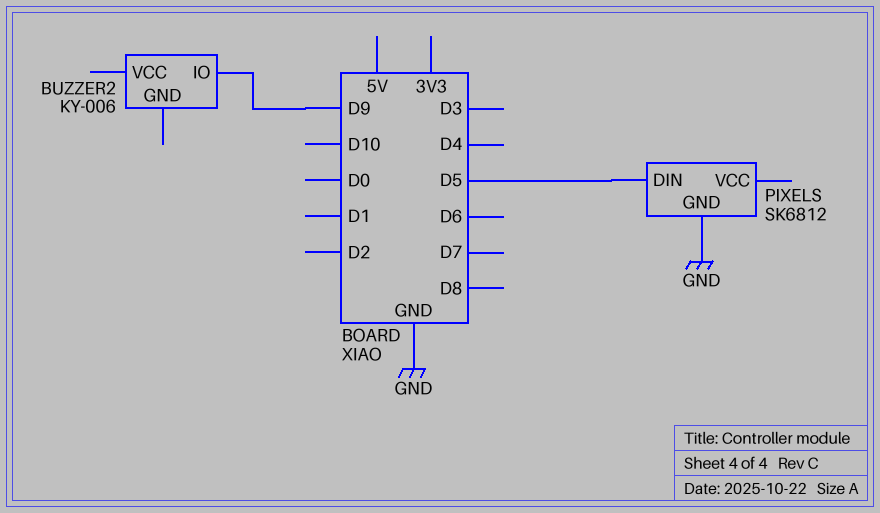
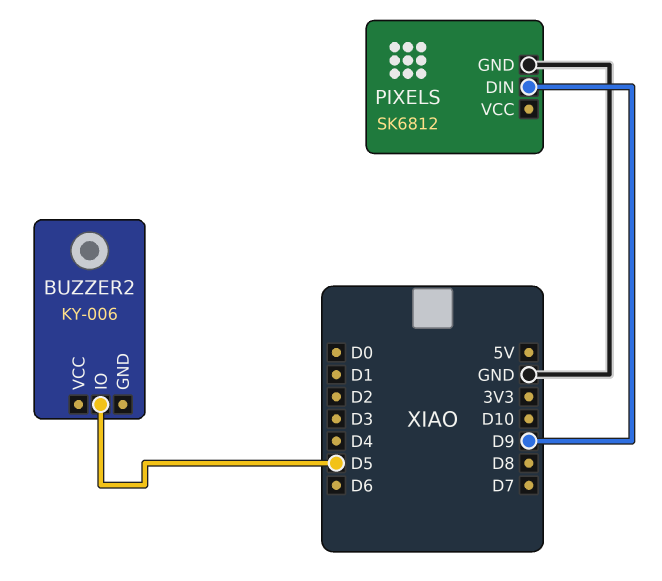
BUZZER2 pin IO: D9 -> D5
PIXELS pin DIN: D5 -> D9

